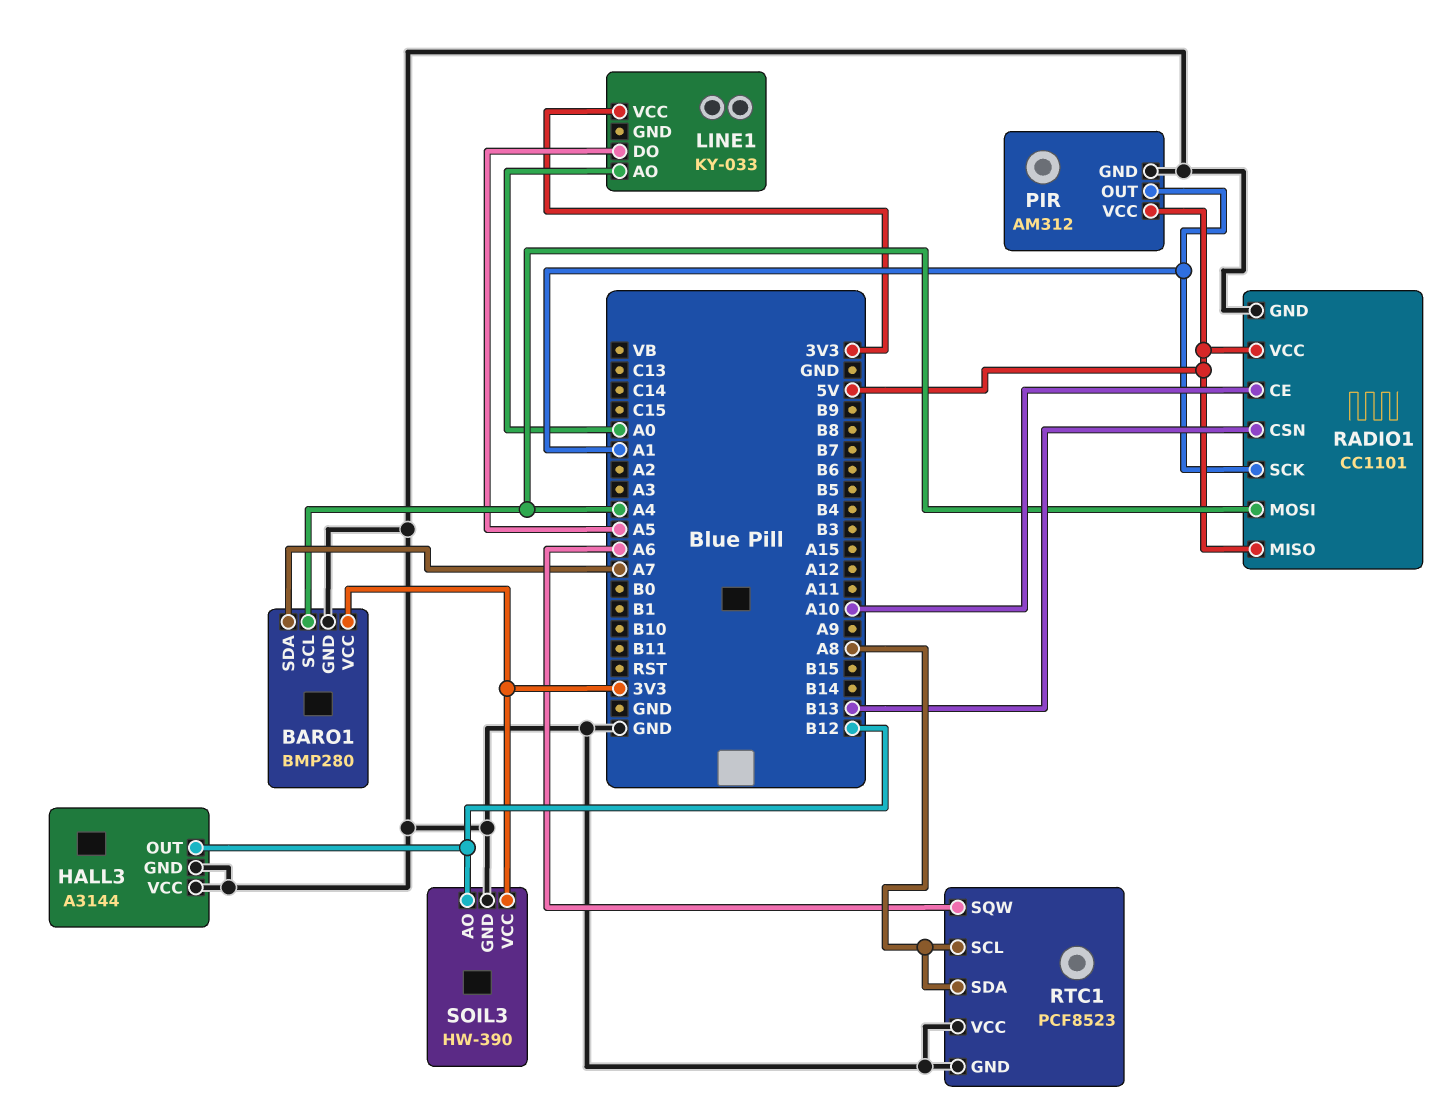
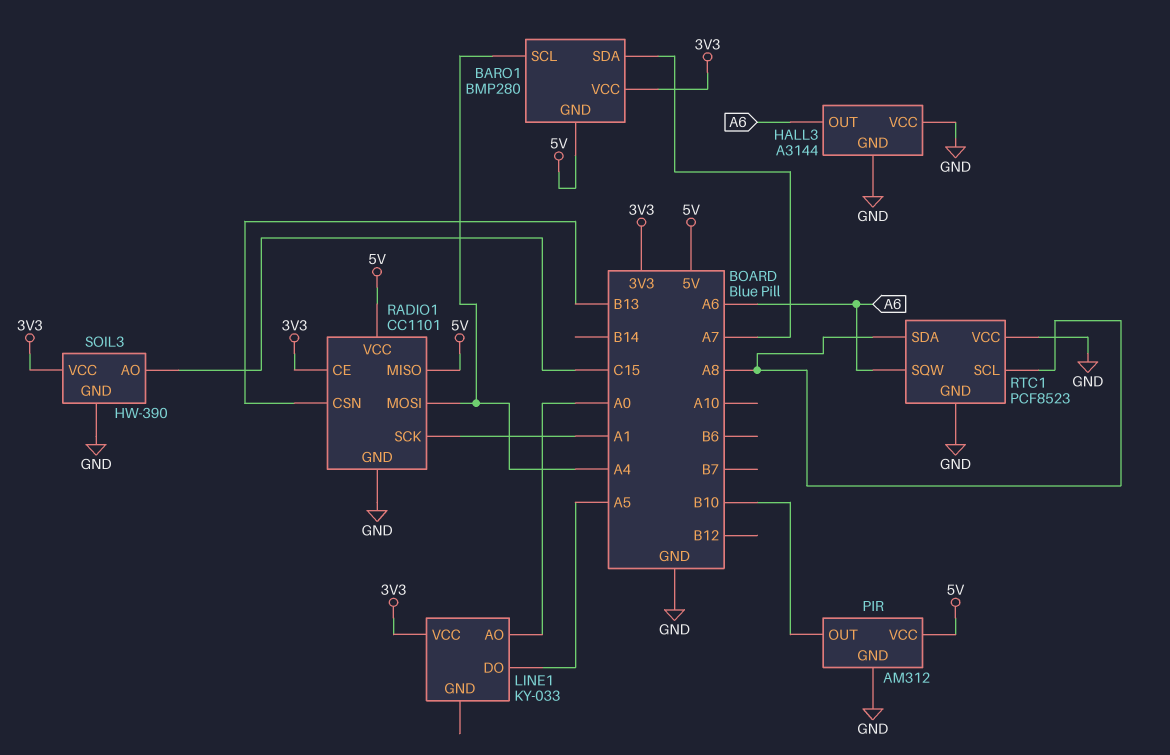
BARO1 pin GND: GND -> 5V
HALL3 pin OUT: B12 -> A6
PIR pin OUT: A1 -> B10
RADIO1 pin CE: A10 -> 3V3
SOIL3 pin AO: B12 -> C15

